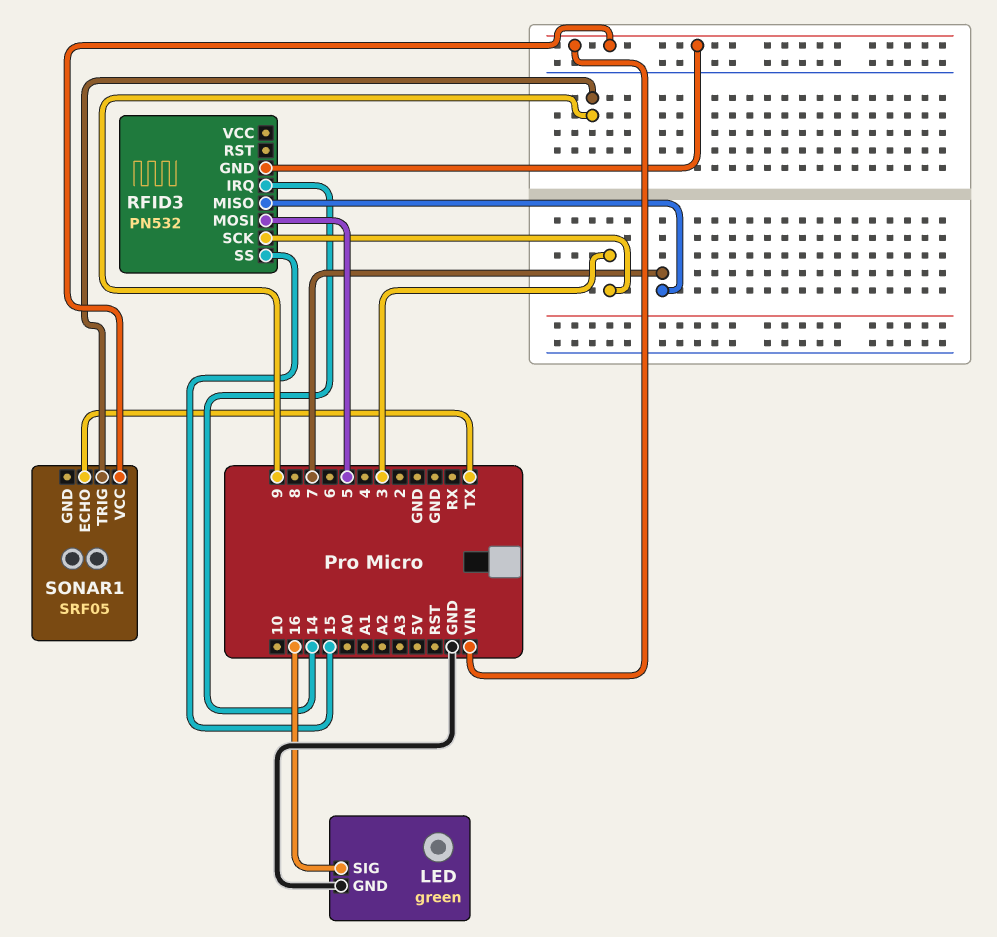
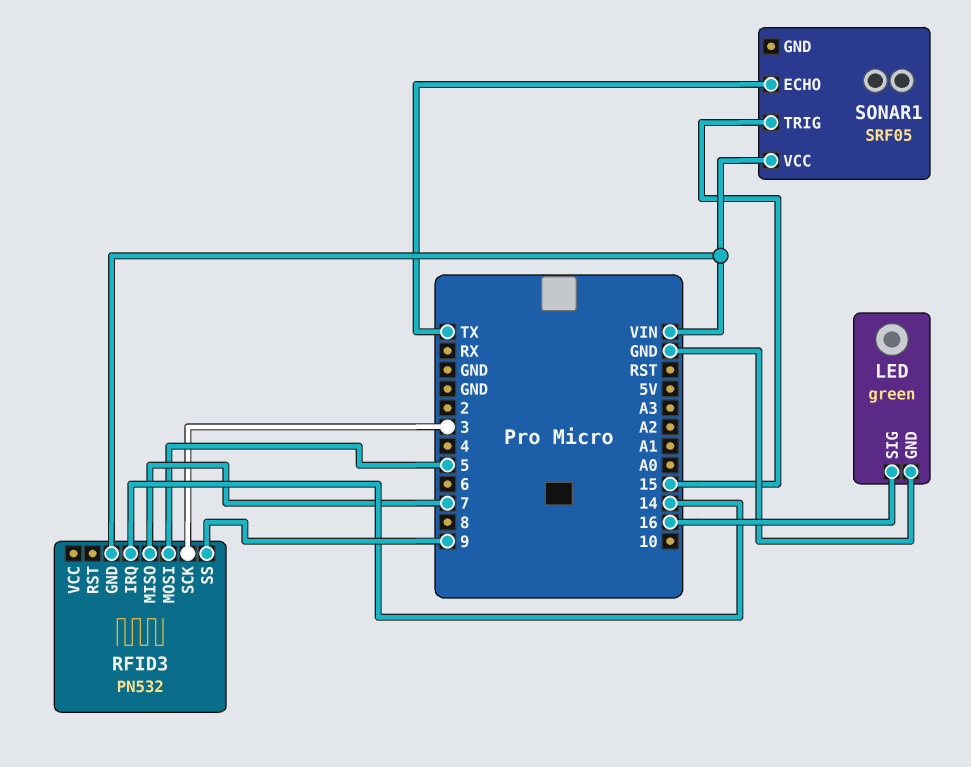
RFID3 pin SS: 15 -> 9
SONAR1 pin TRIG: 9 -> 15

